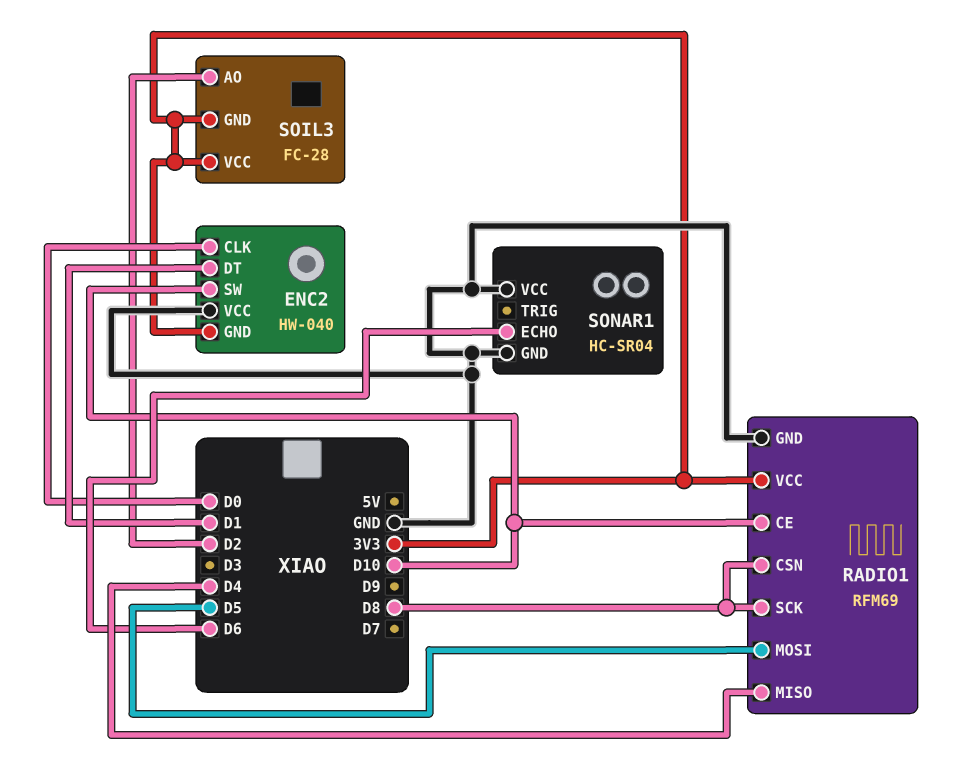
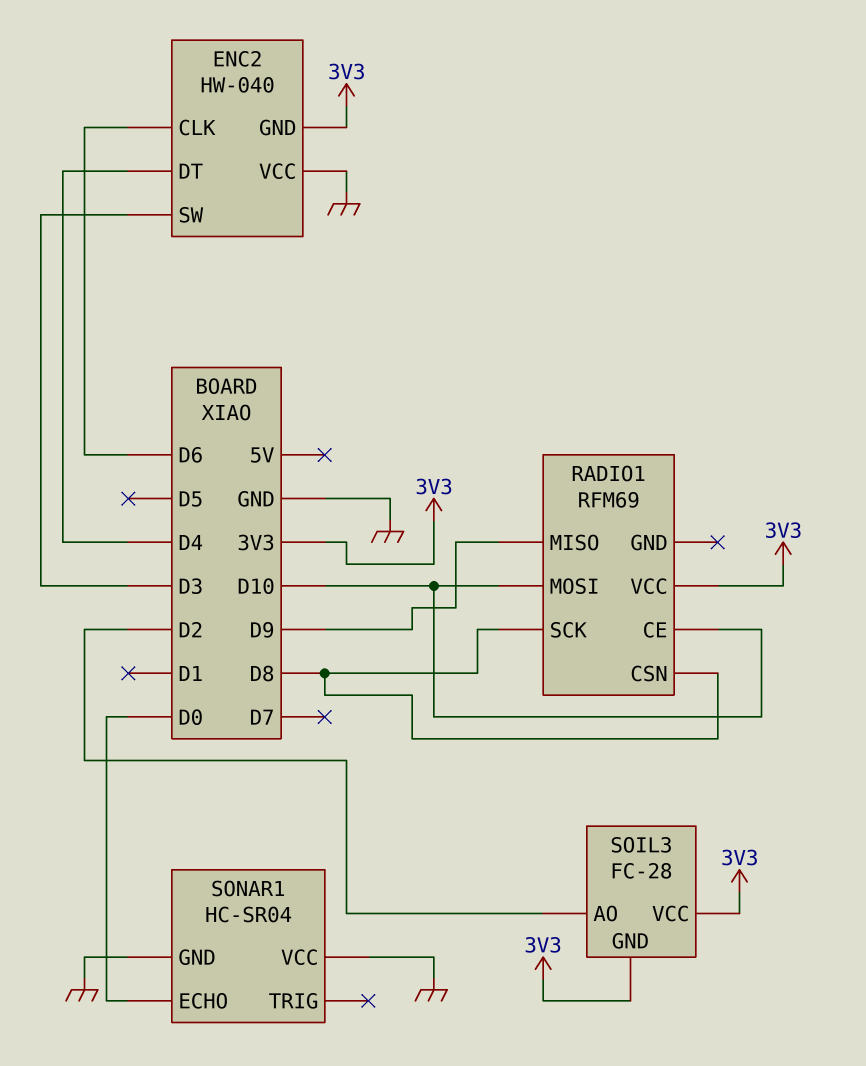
ENC2 pin CLK: D0 -> D6
ENC2 pin DT: D1 -> D4
ENC2 pin SW: D10 -> D3
RADIO1 pin GND: GND -> none
RADIO1 pin MISO: D4 -> D9
RADIO1 pin MOSI: D5 -> D10
SONAR1 pin ECHO: D6 -> D0

